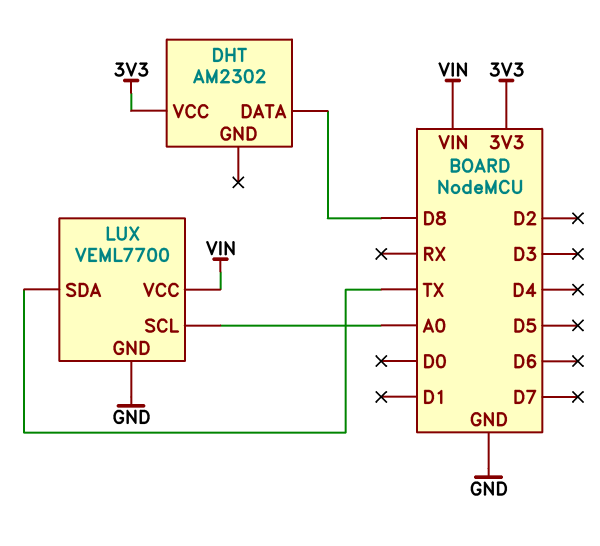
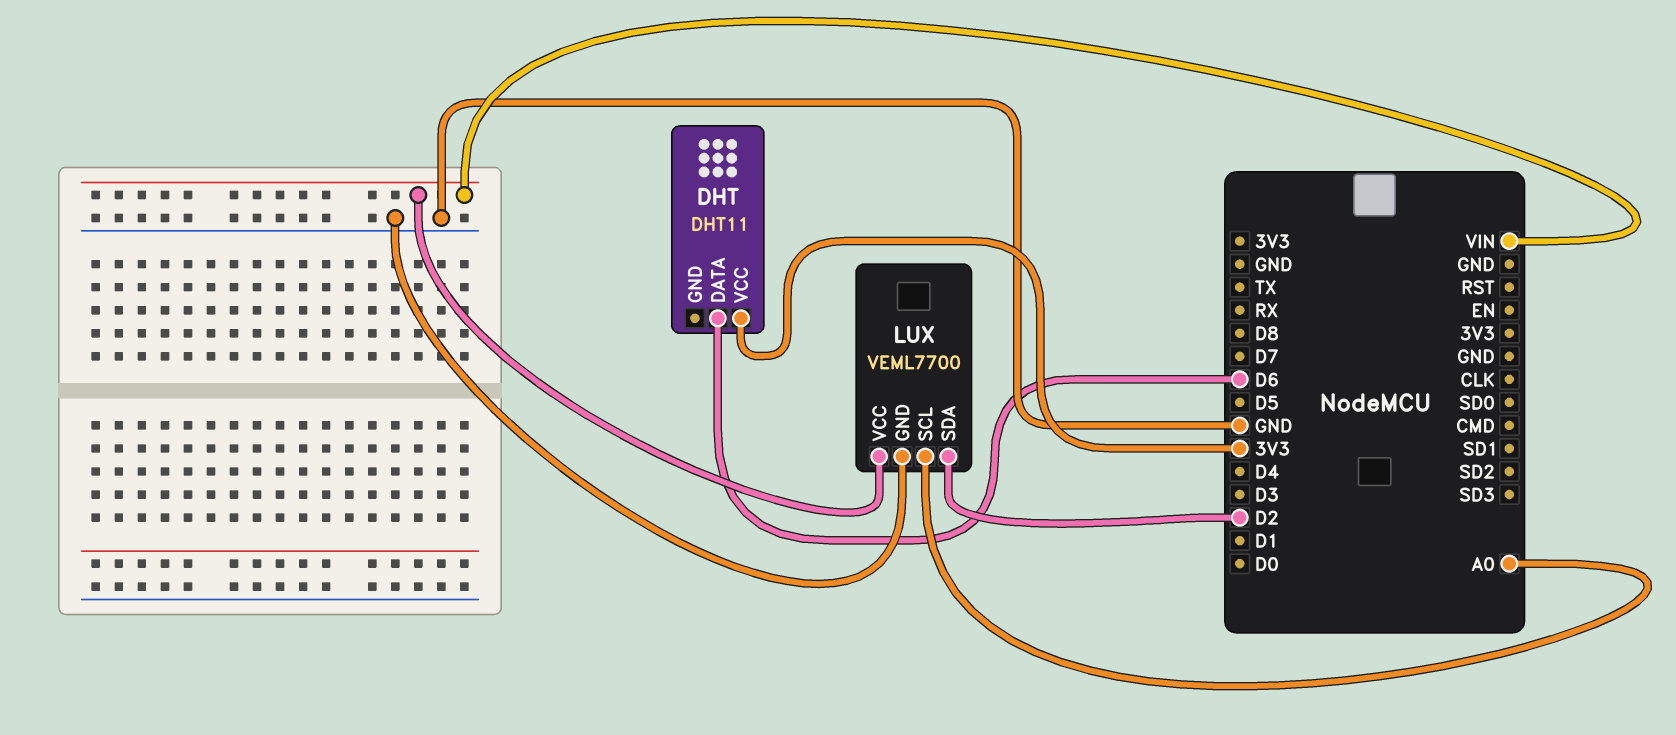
DHT: AM2302 -> DHT11
DHT pin DATA: D8 -> D6
LUX pin SDA: TX -> D2

